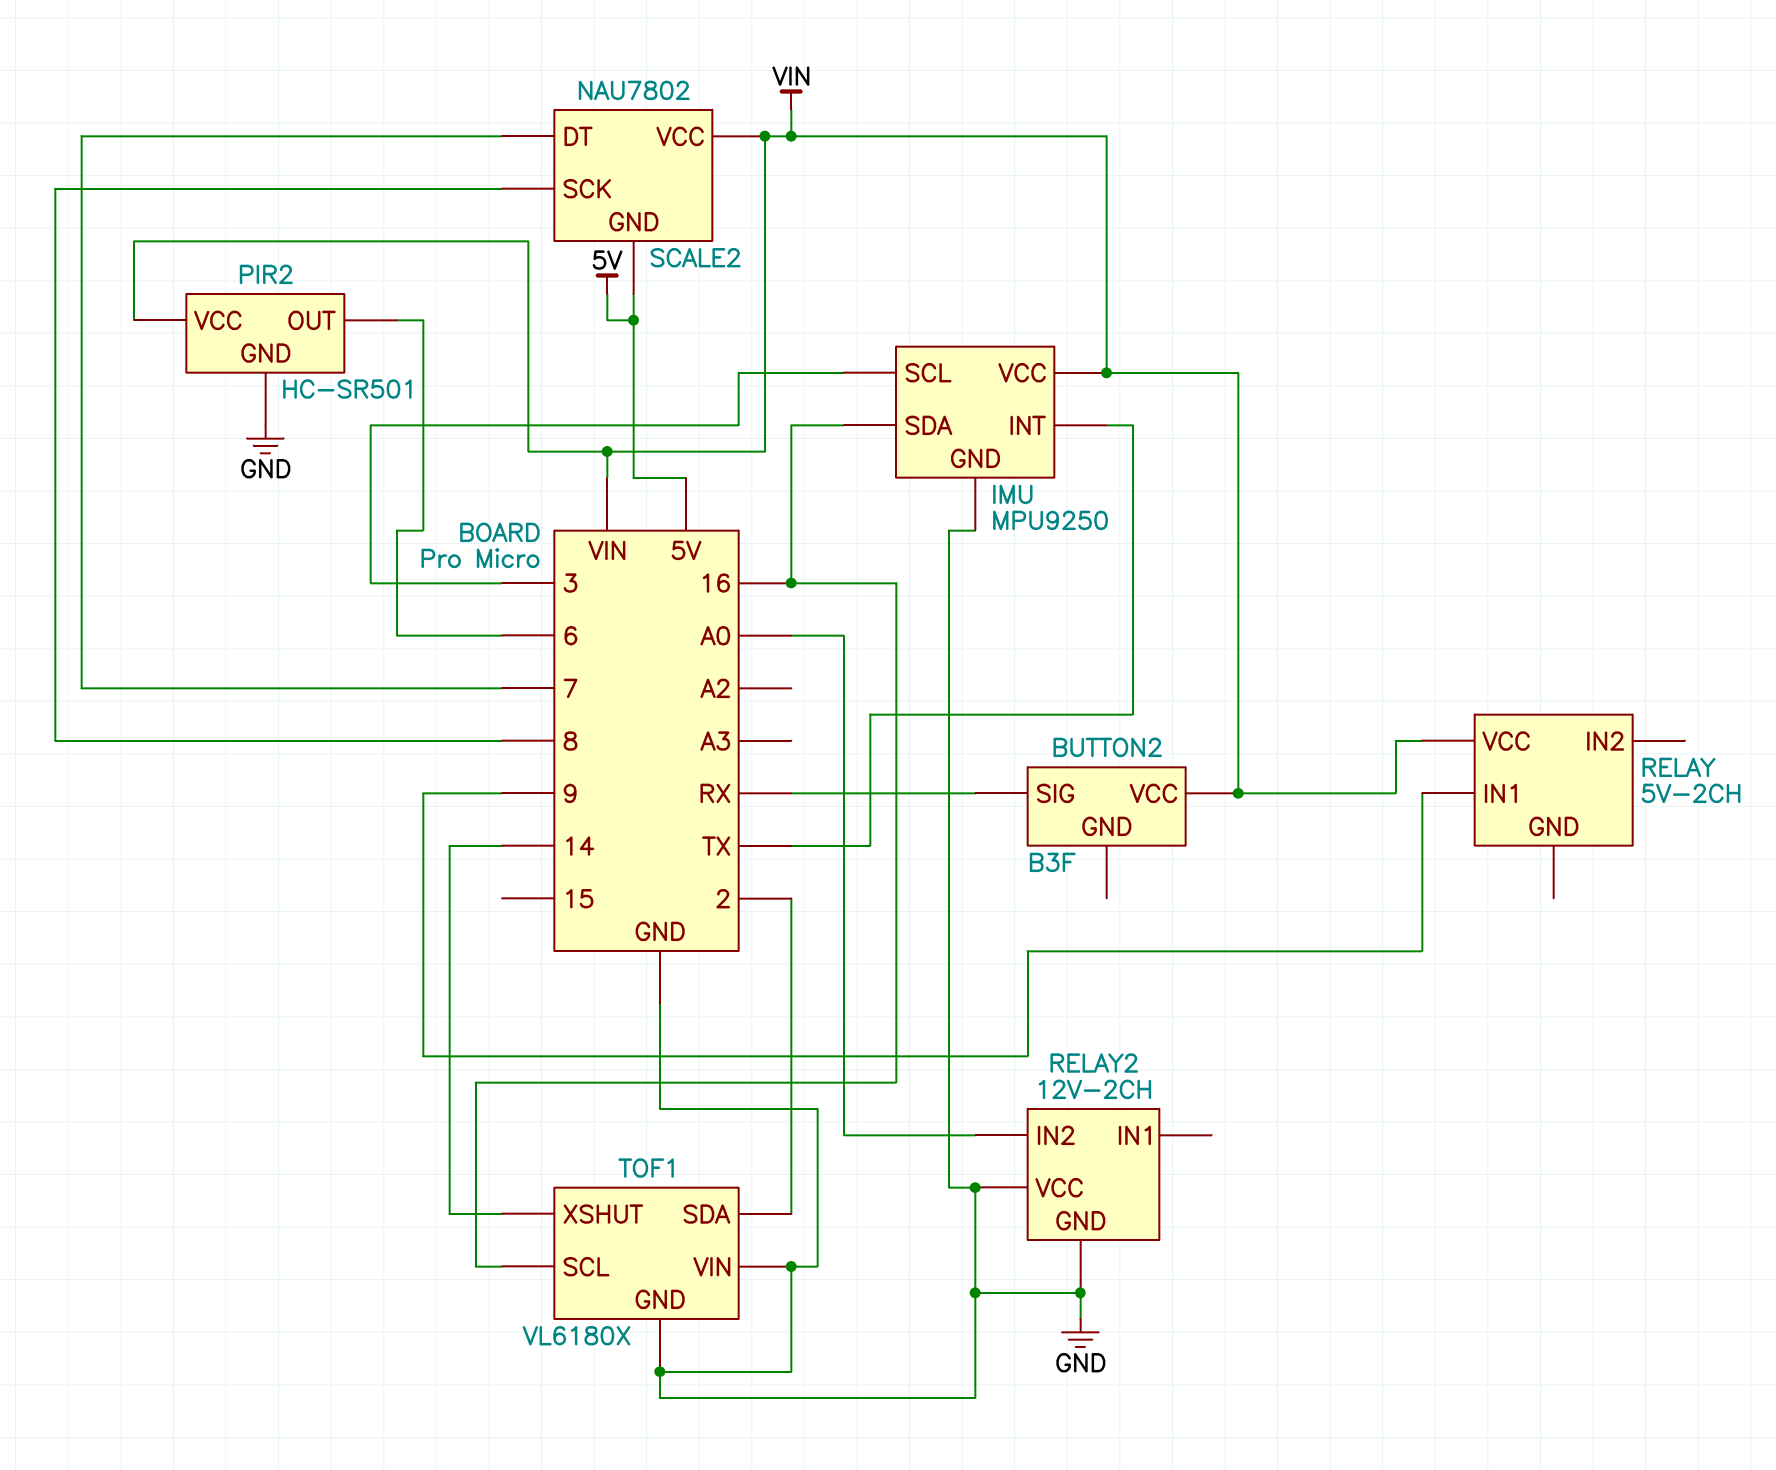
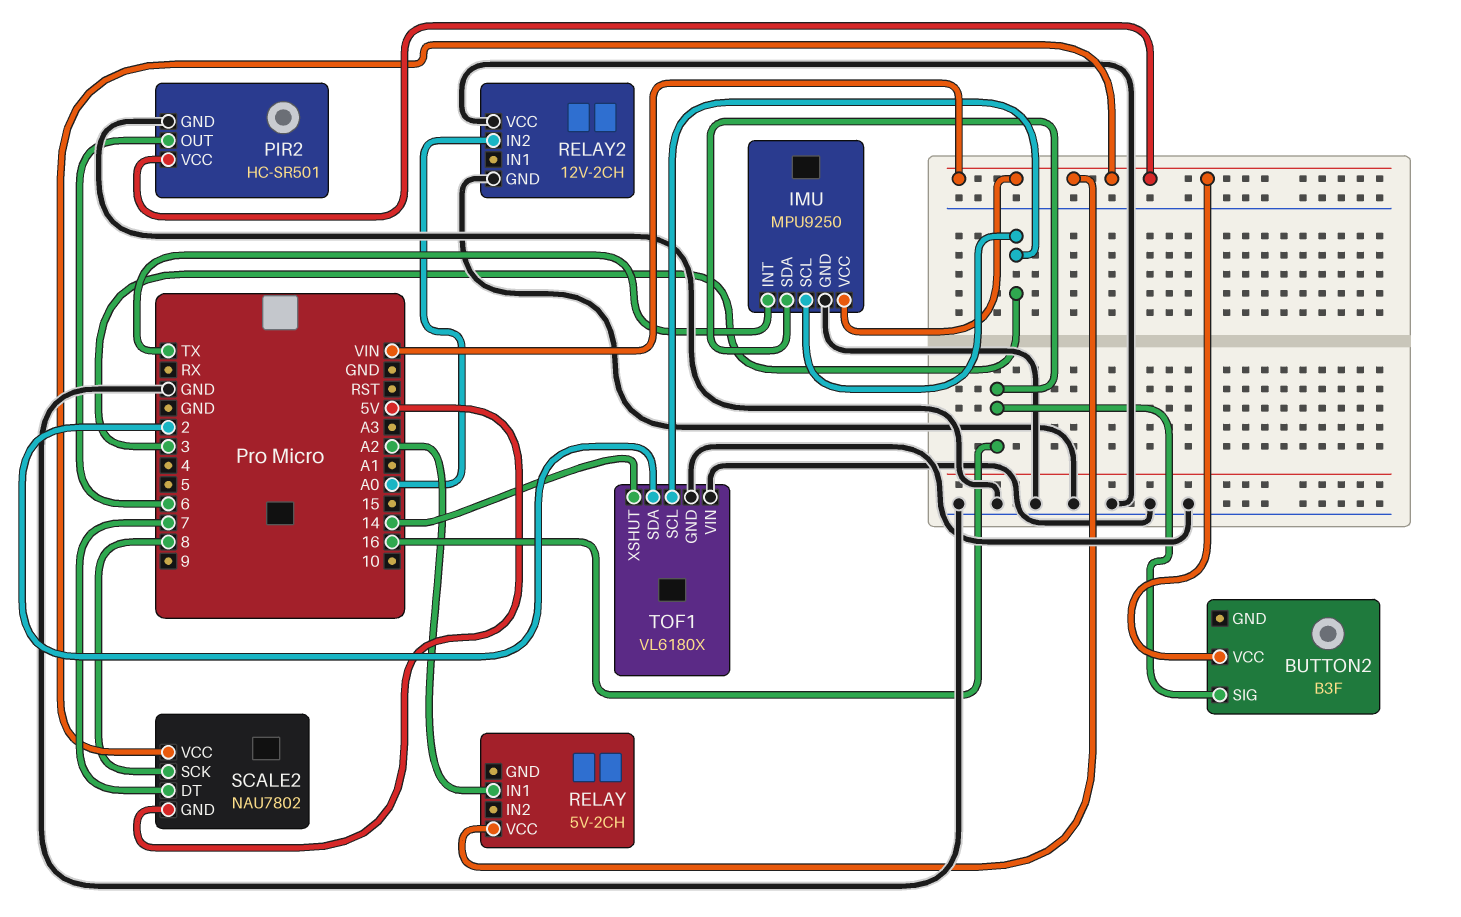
BUTTON2 pin SIG: RX -> 16
RELAY pin IN1: 9 -> A2
TOF1 pin SCL: 16 -> 3

